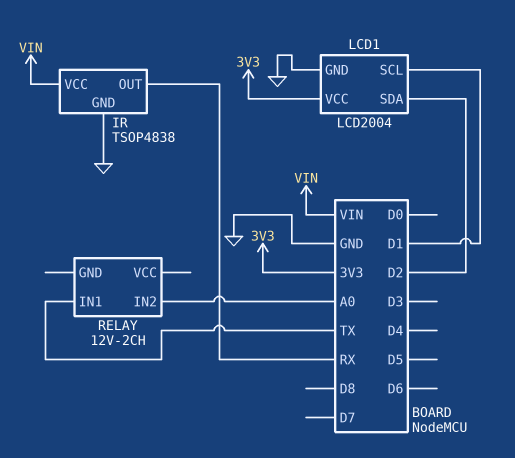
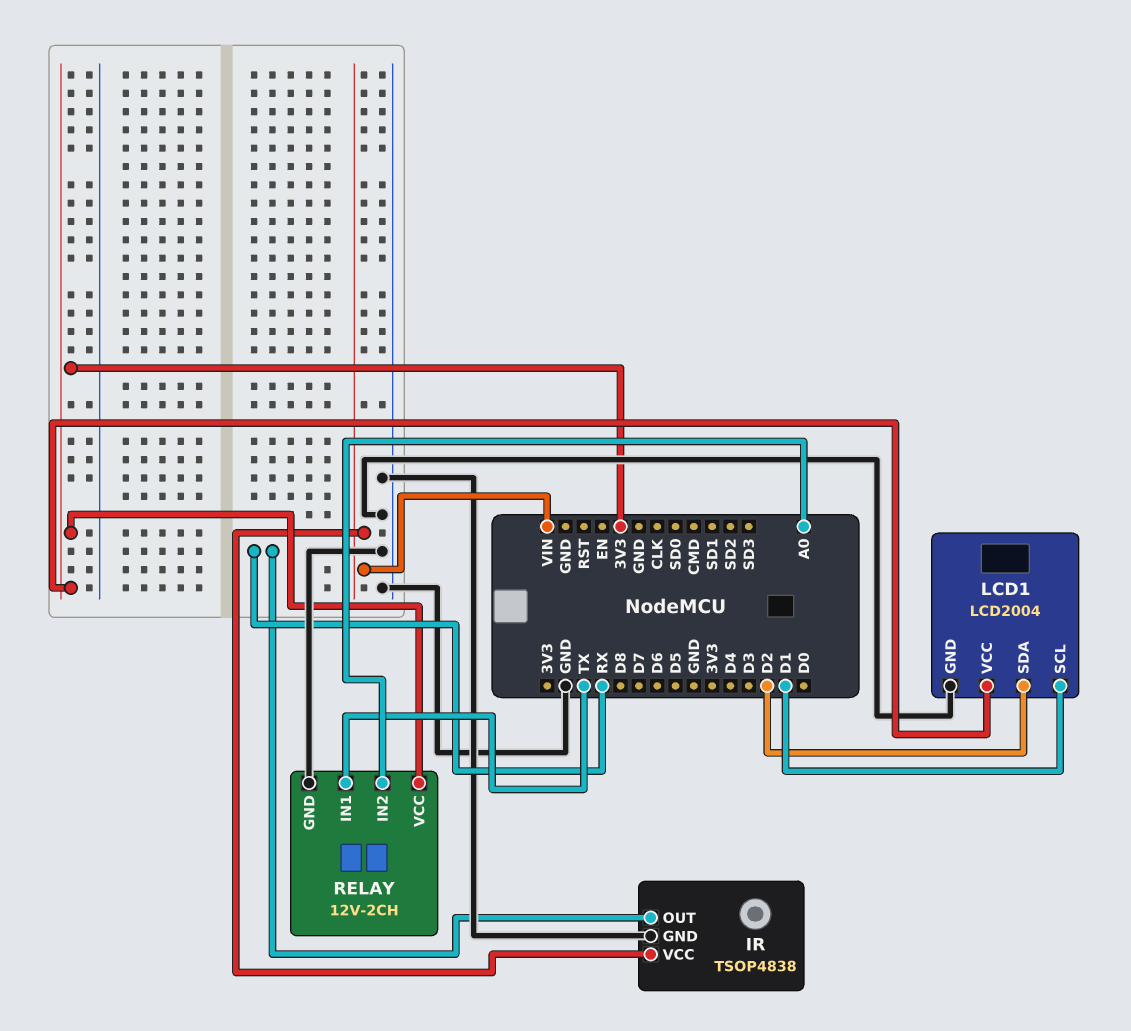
RELAY pin GND: none -> GND
RELAY pin VCC: none -> 3V3

